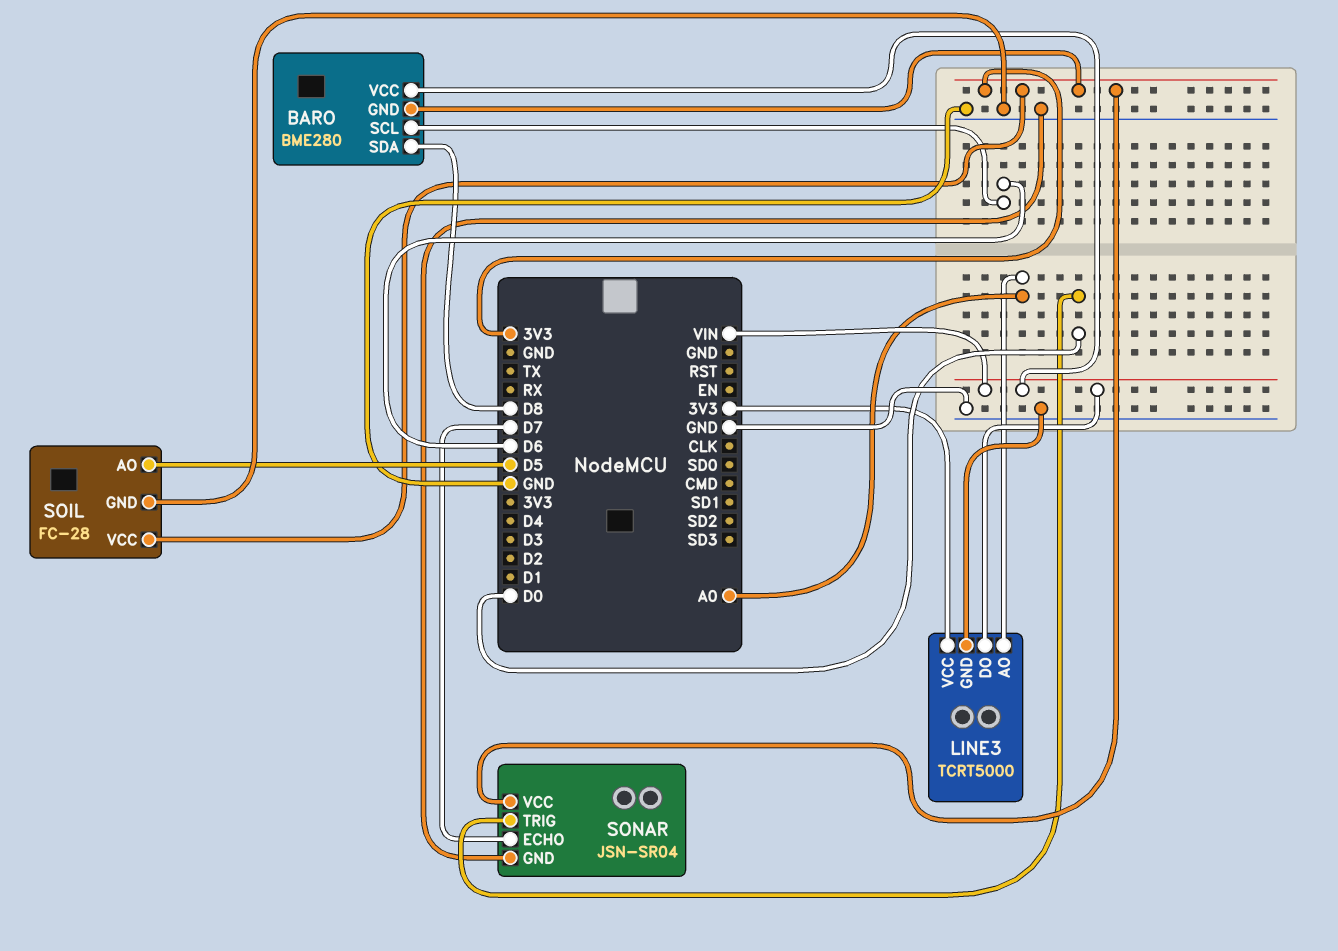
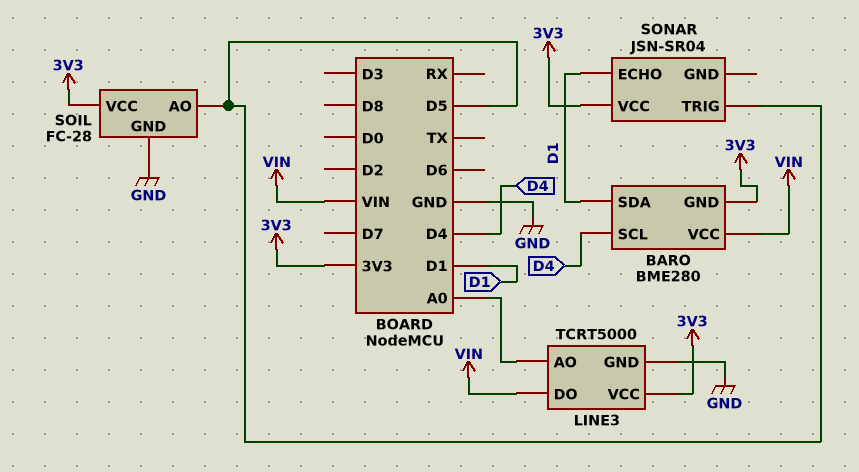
BARO pin SCL: D6 -> D4
BARO pin SDA: D8 -> D1
SONAR pin ECHO: D7 -> D1
SONAR pin GND: GND -> none
SONAR pin TRIG: D0 -> D5

